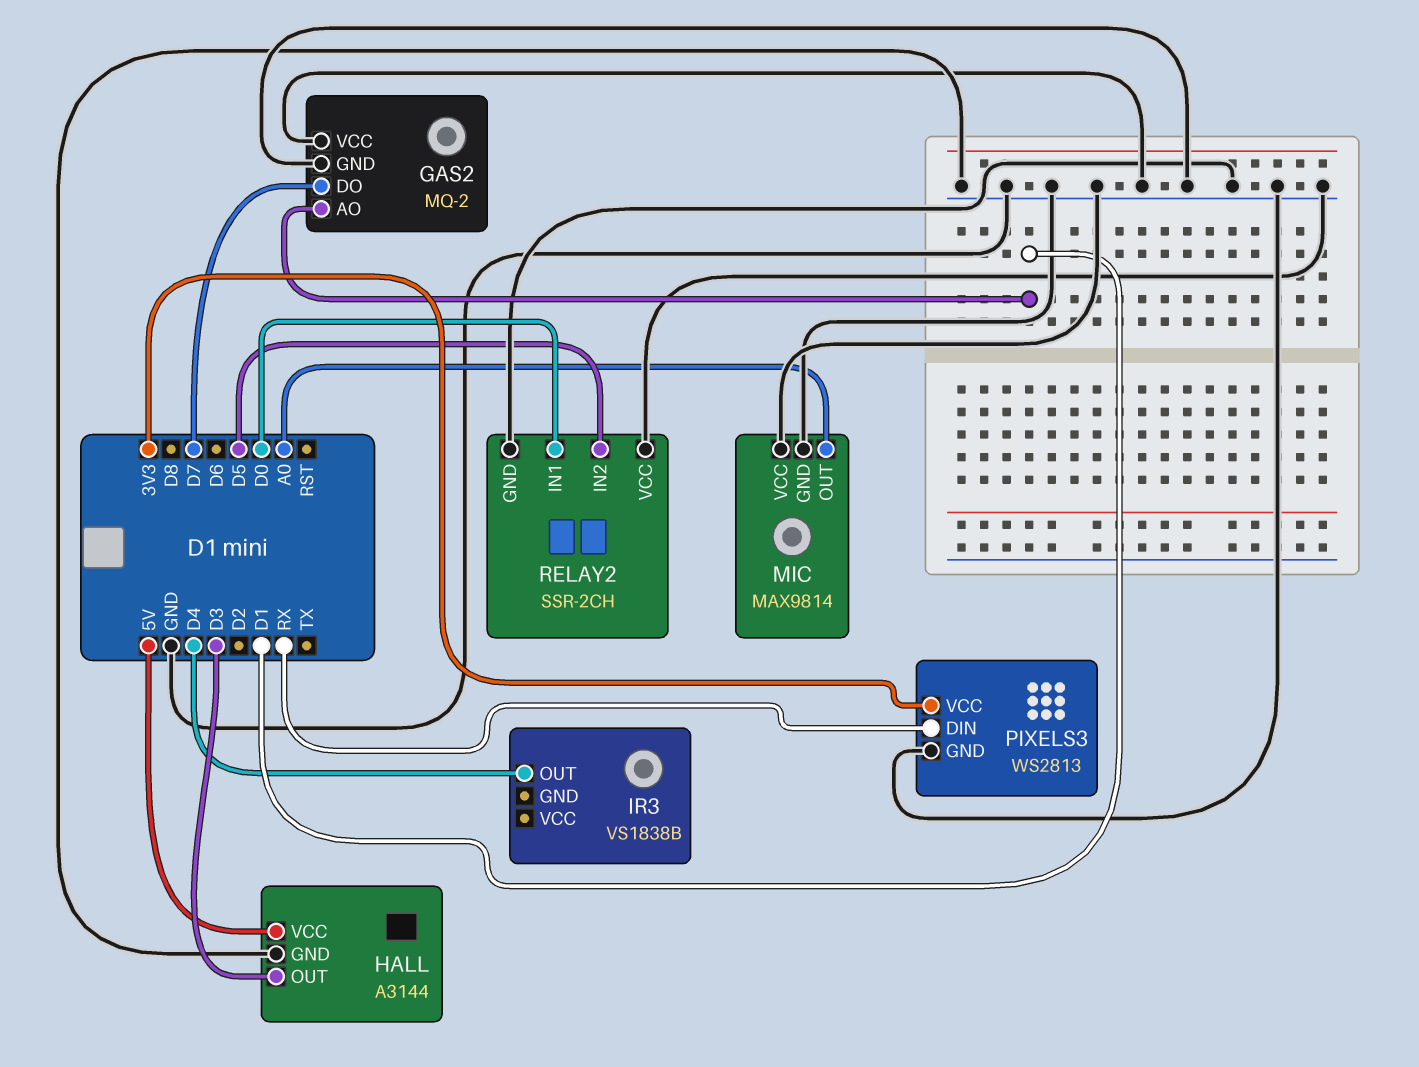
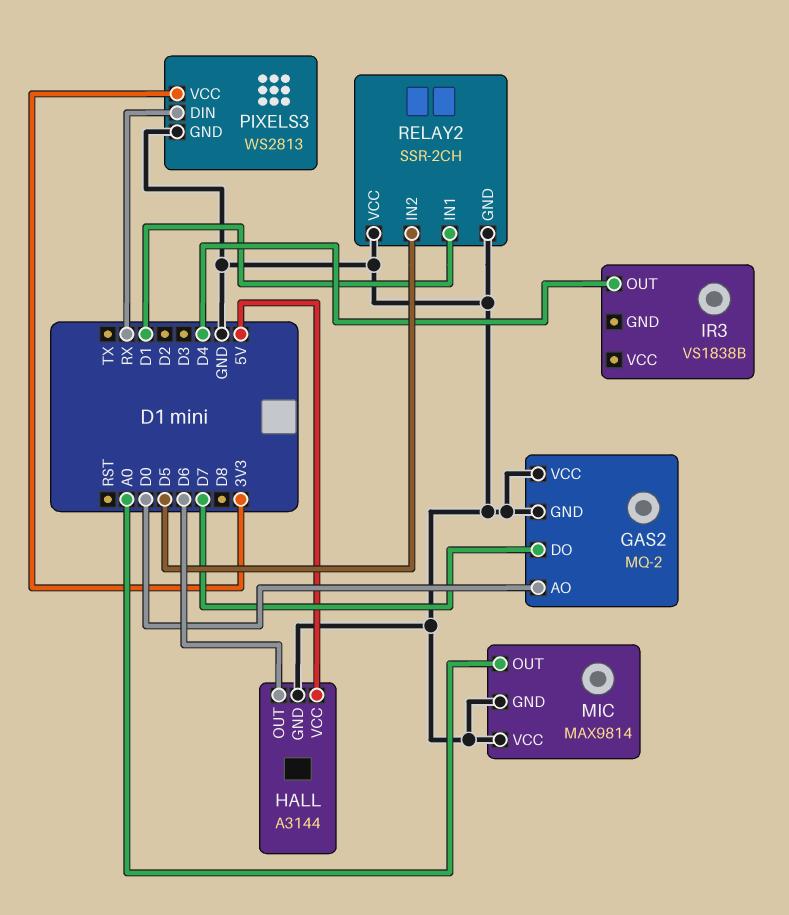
GAS2 pin AO: D1 -> D0
HALL pin OUT: D3 -> D6
RELAY2 pin IN1: D0 -> D1

